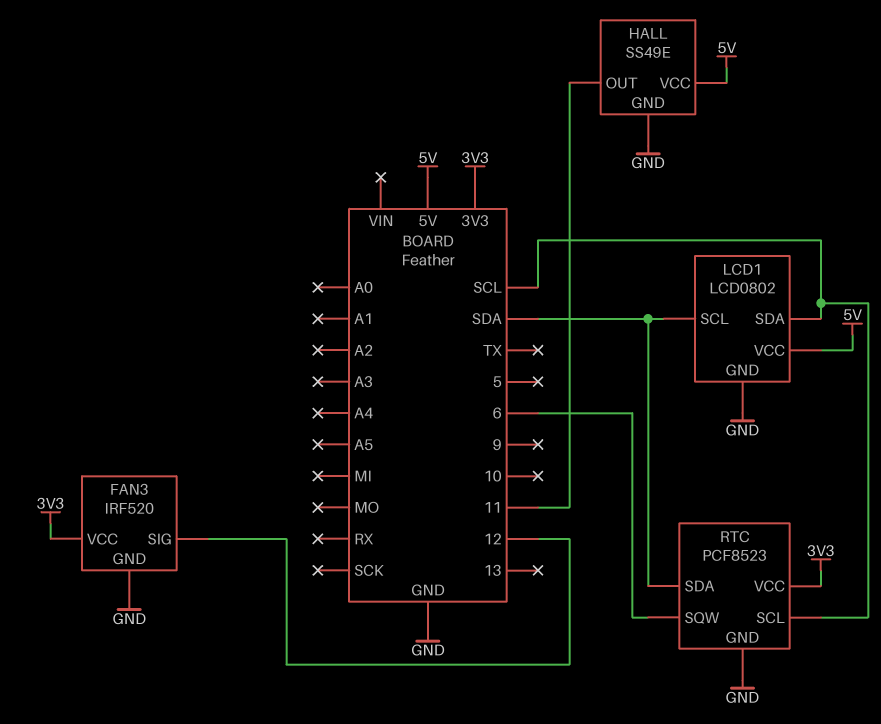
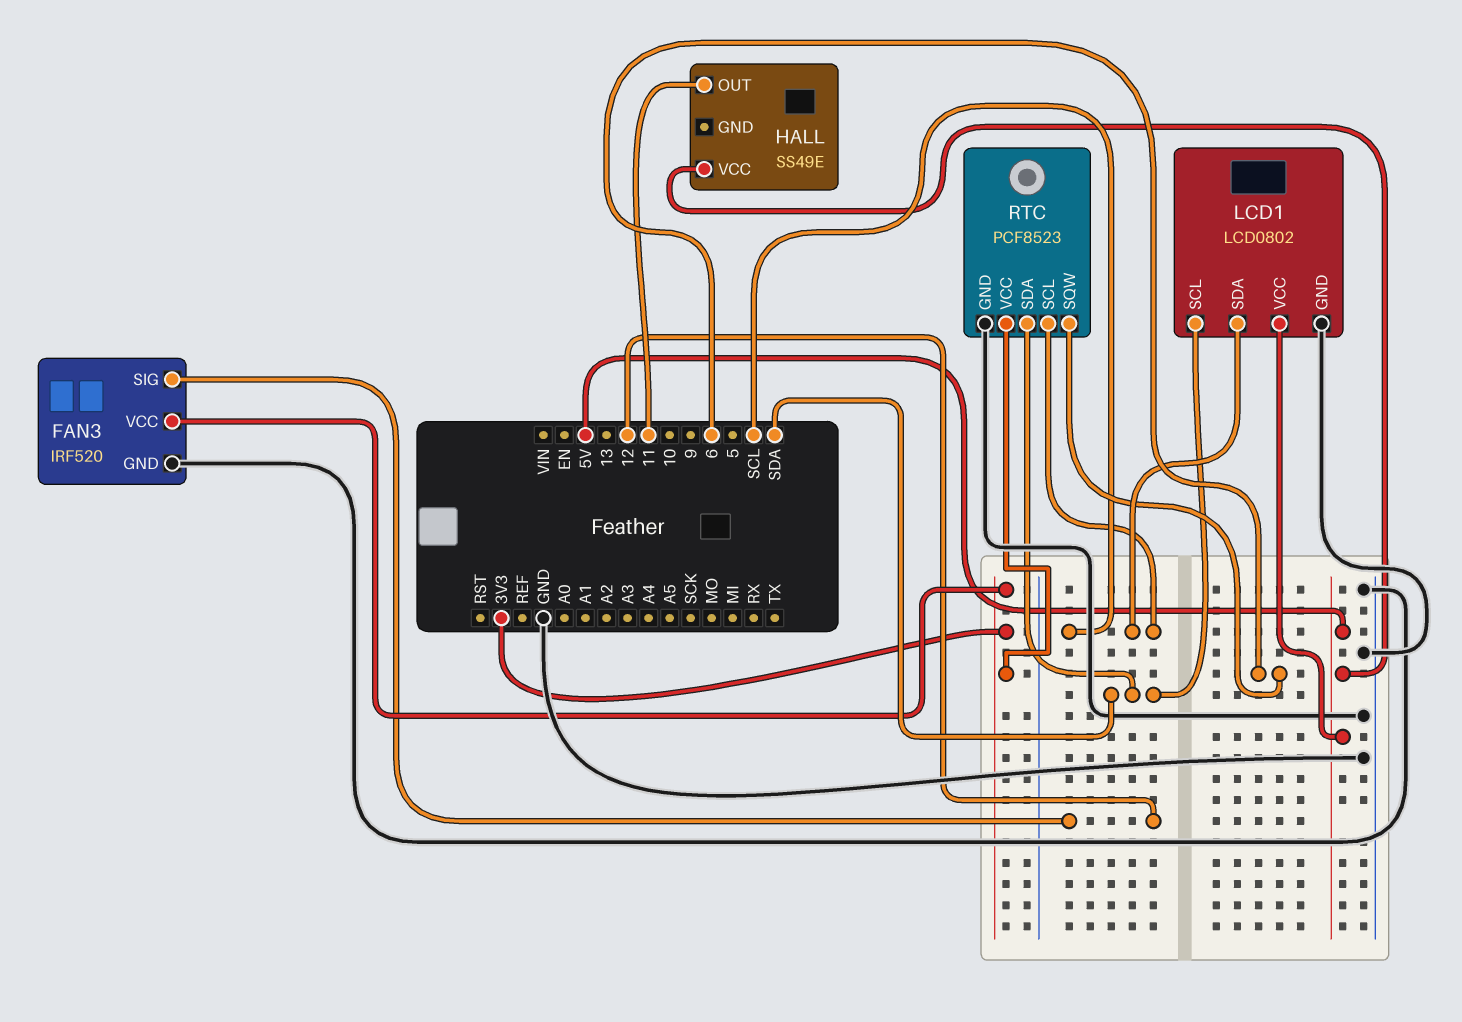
HALL pin GND: GND -> none

